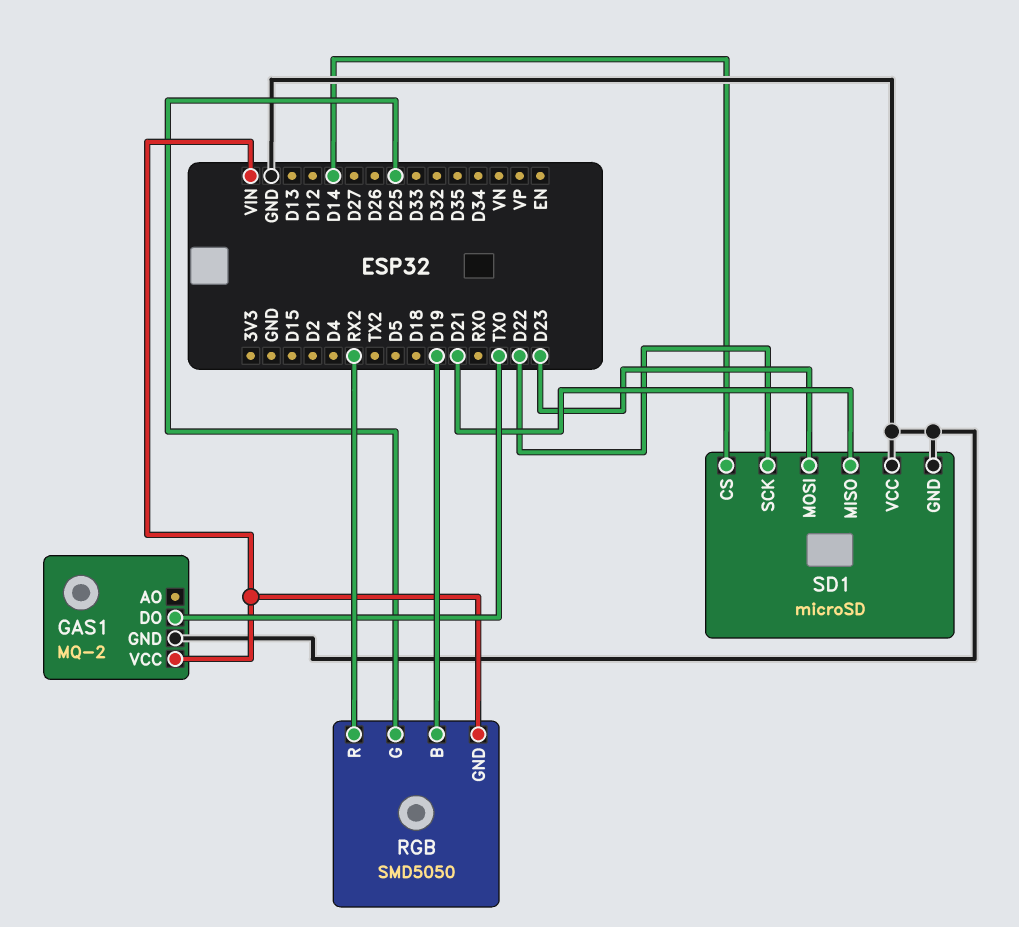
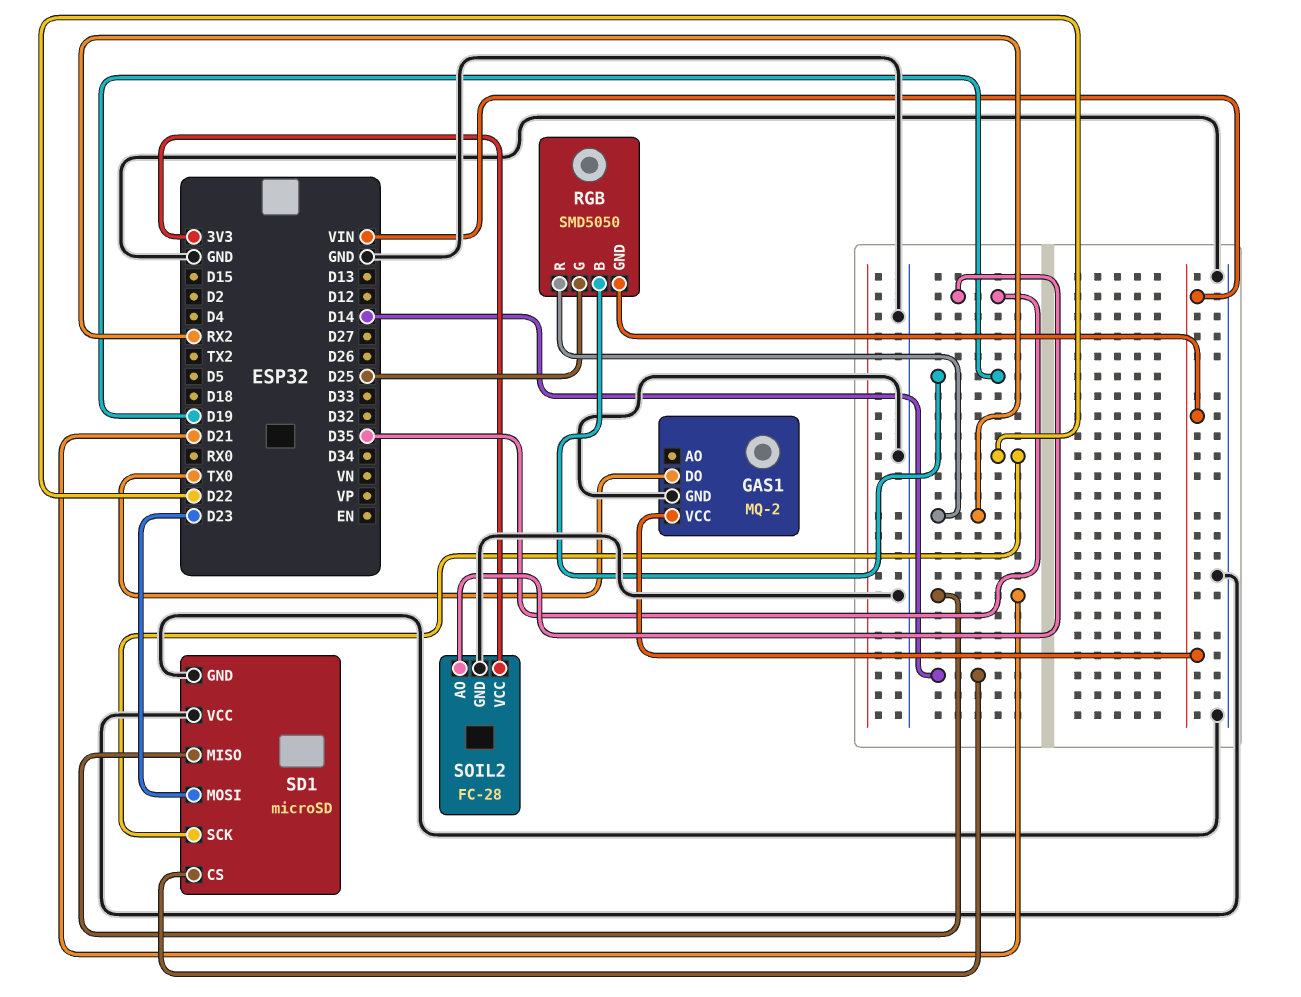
SOIL2: none -> FC-28
SOIL2 pin AO: none -> D35
SOIL2 pin GND: none -> GND
SOIL2 pin VCC: none -> 3V3

